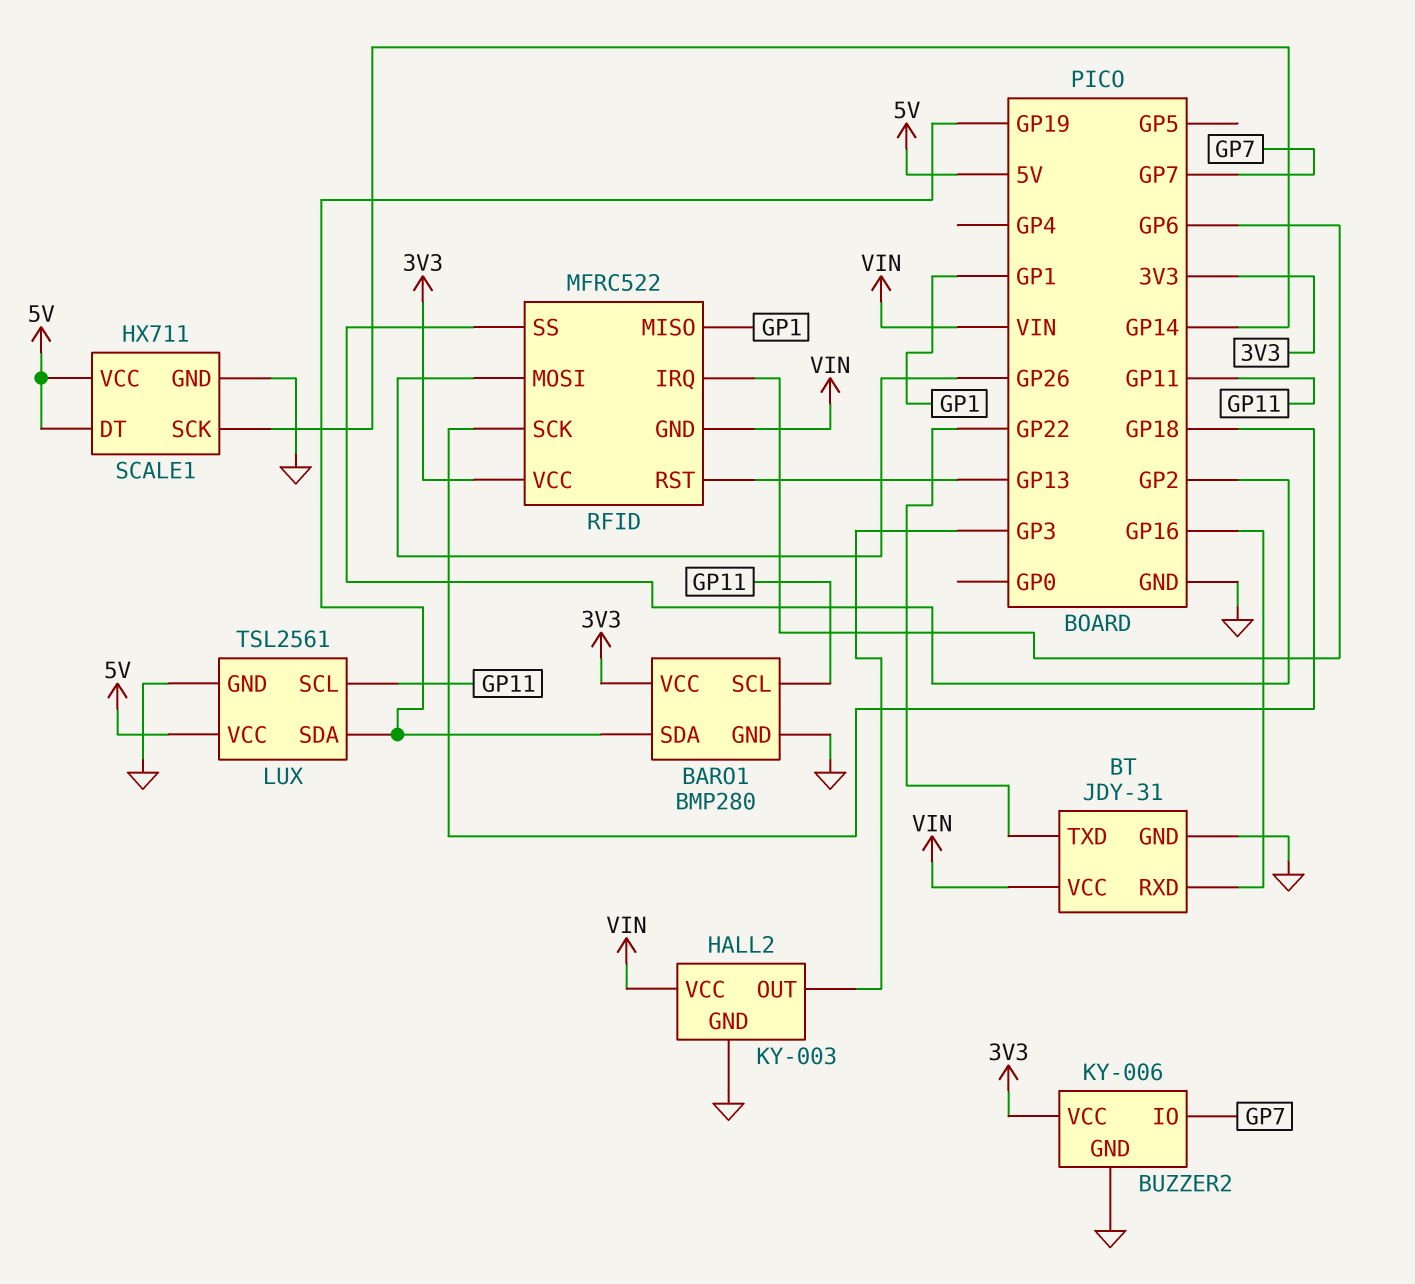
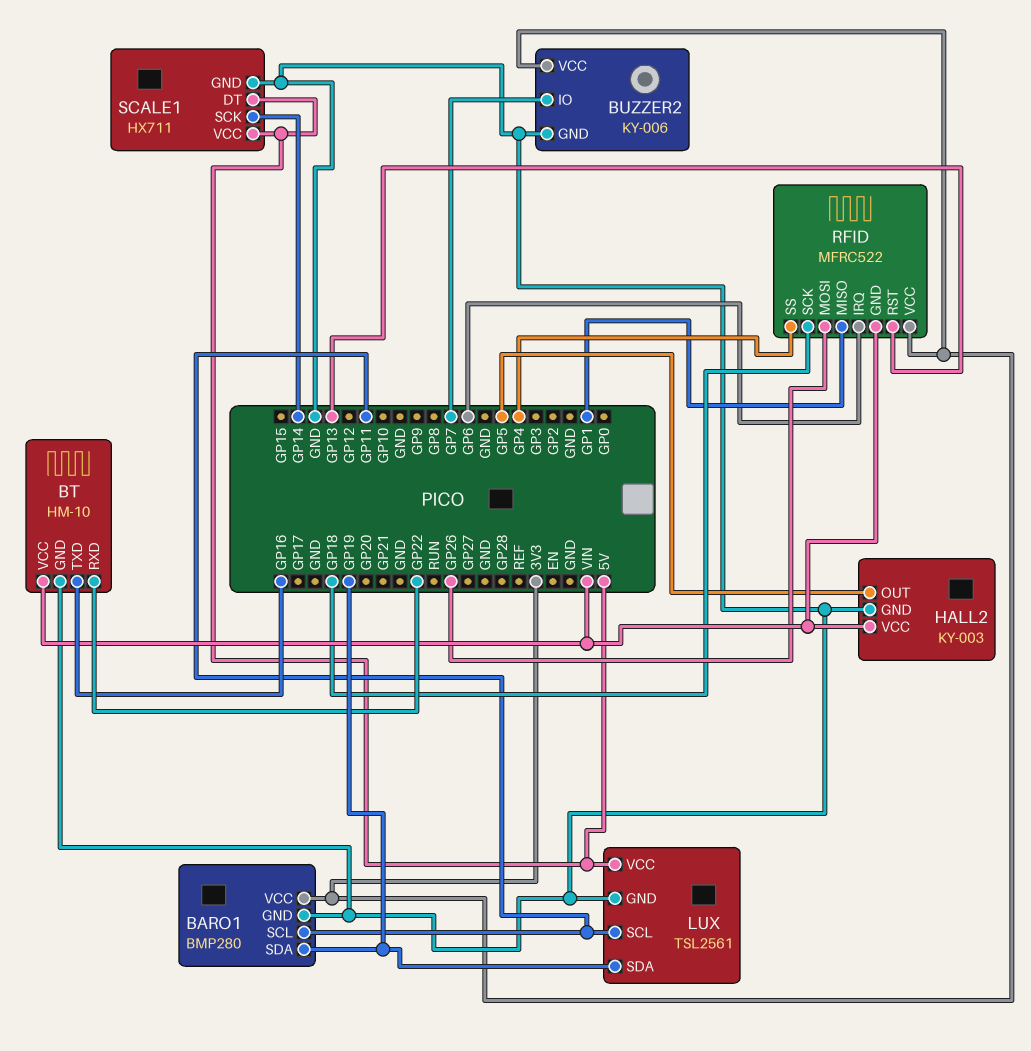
BT: JDY-31 -> HM-10
BT pin RXD: GP16 -> GP22
BT pin TXD: GP22 -> GP16
HALL2 pin OUT: GP3 -> GP5
RFID pin SS: GP2 -> GP4

